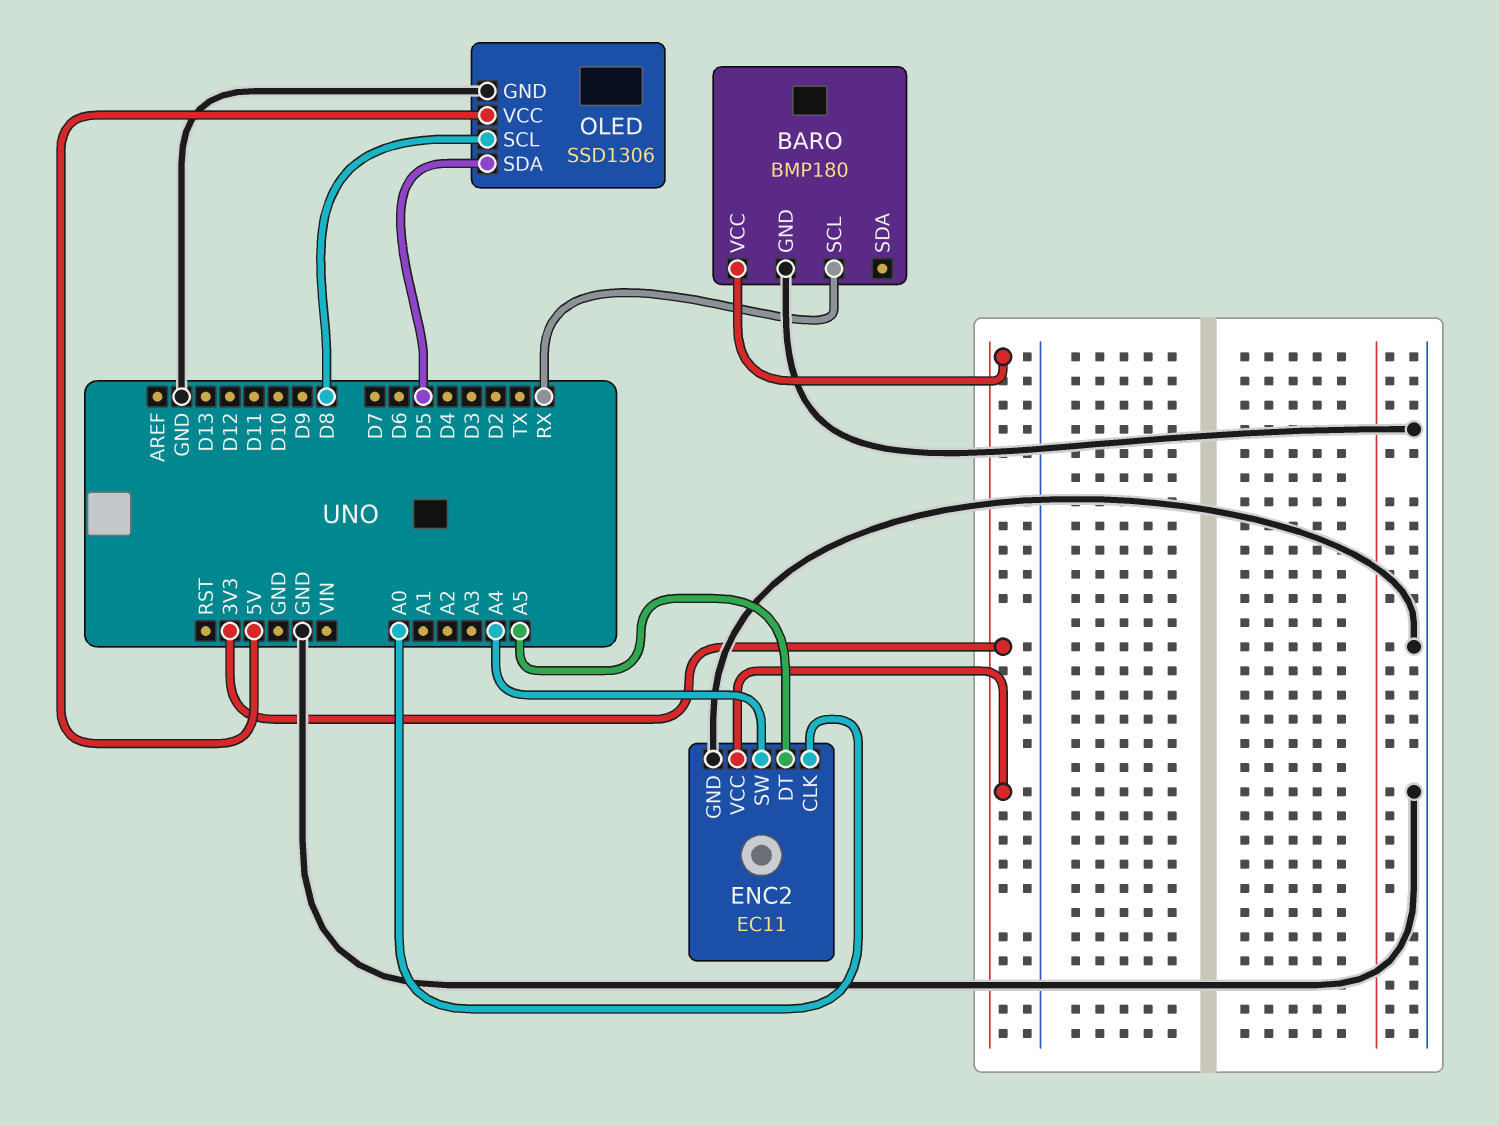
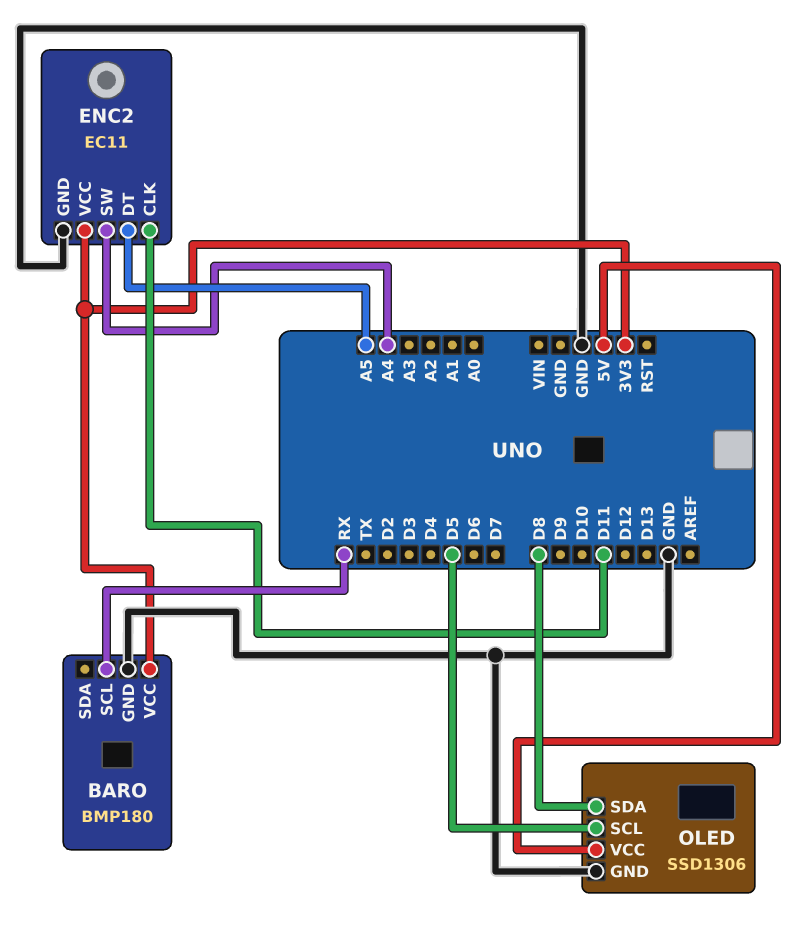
ENC2 pin CLK: A0 -> D11
OLED pin SCL: D8 -> D5
OLED pin SDA: D5 -> D8

